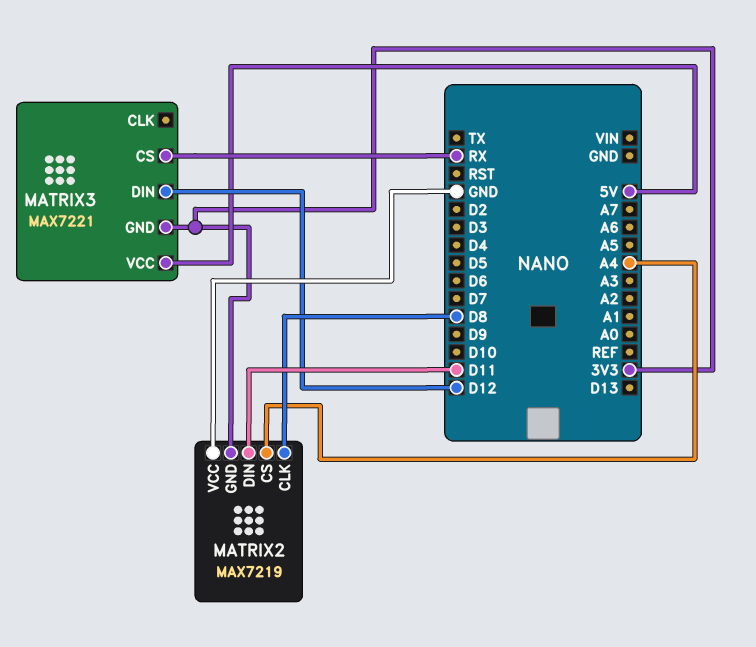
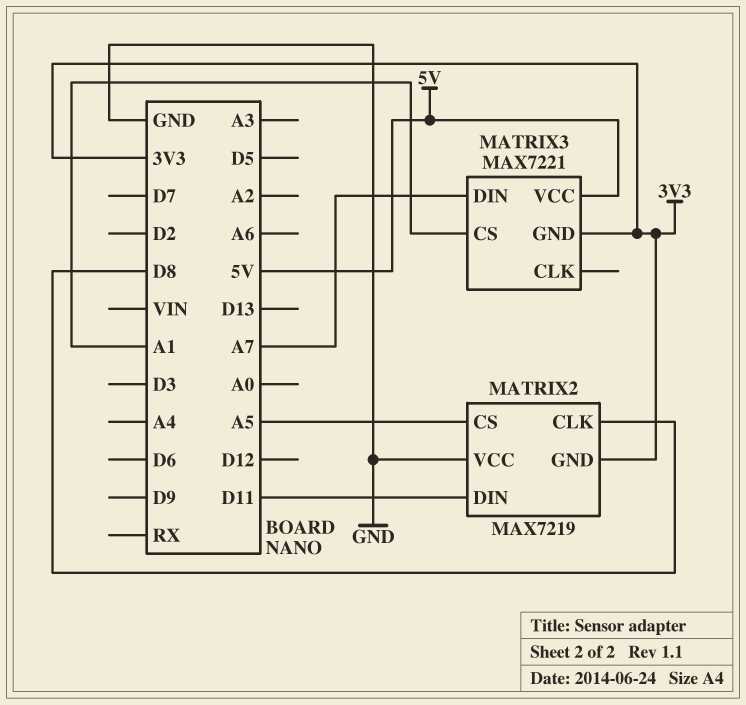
MATRIX2 pin CS: A4 -> A5
MATRIX3 pin CS: RX -> A1
MATRIX3 pin DIN: D12 -> A7

